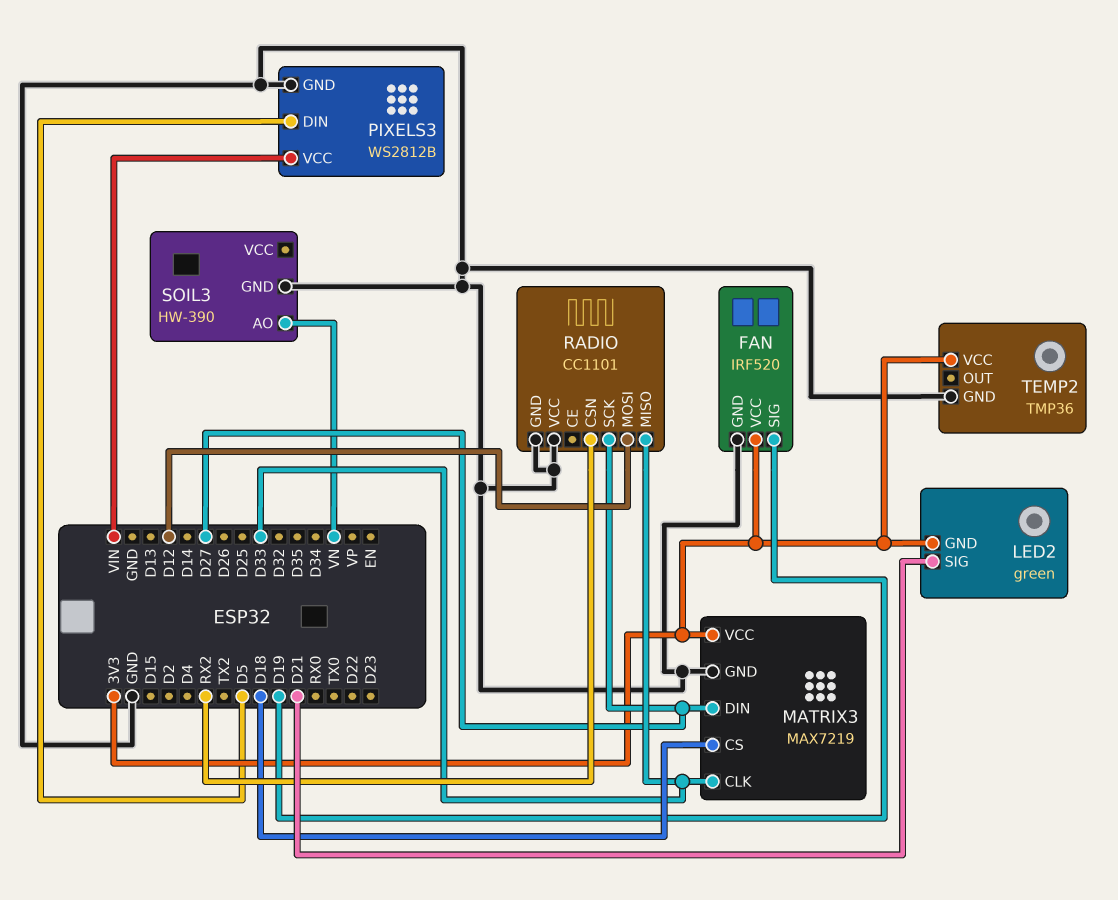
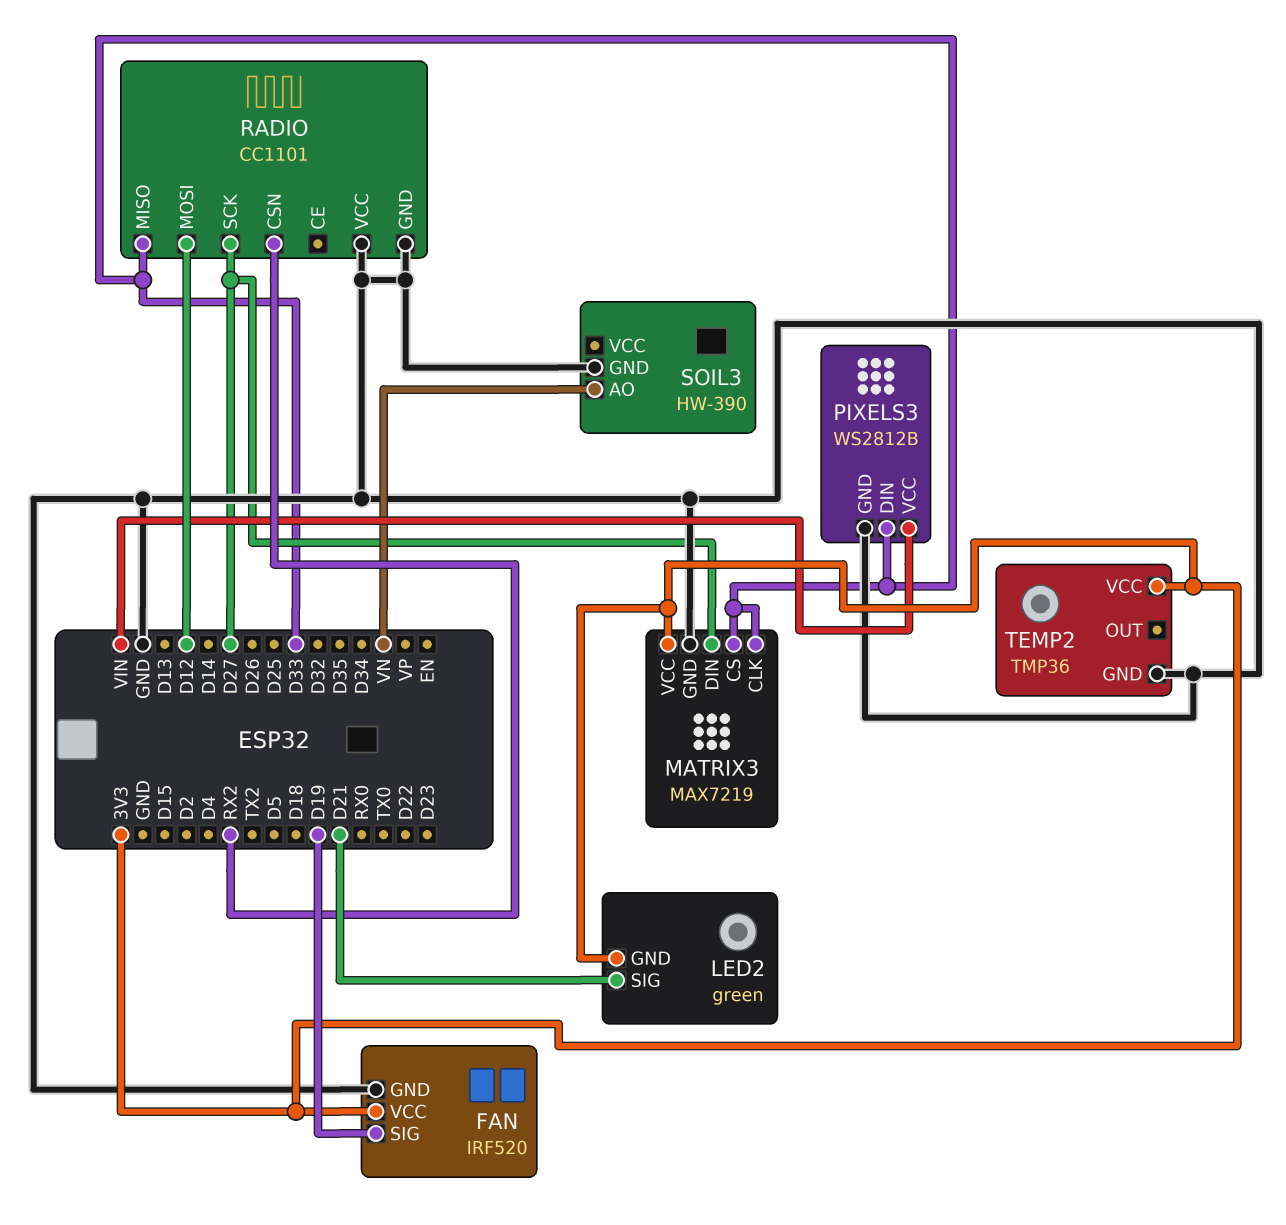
MATRIX3 pin CS: D18 -> D33
PIXELS3 pin DIN: D5 -> D33

